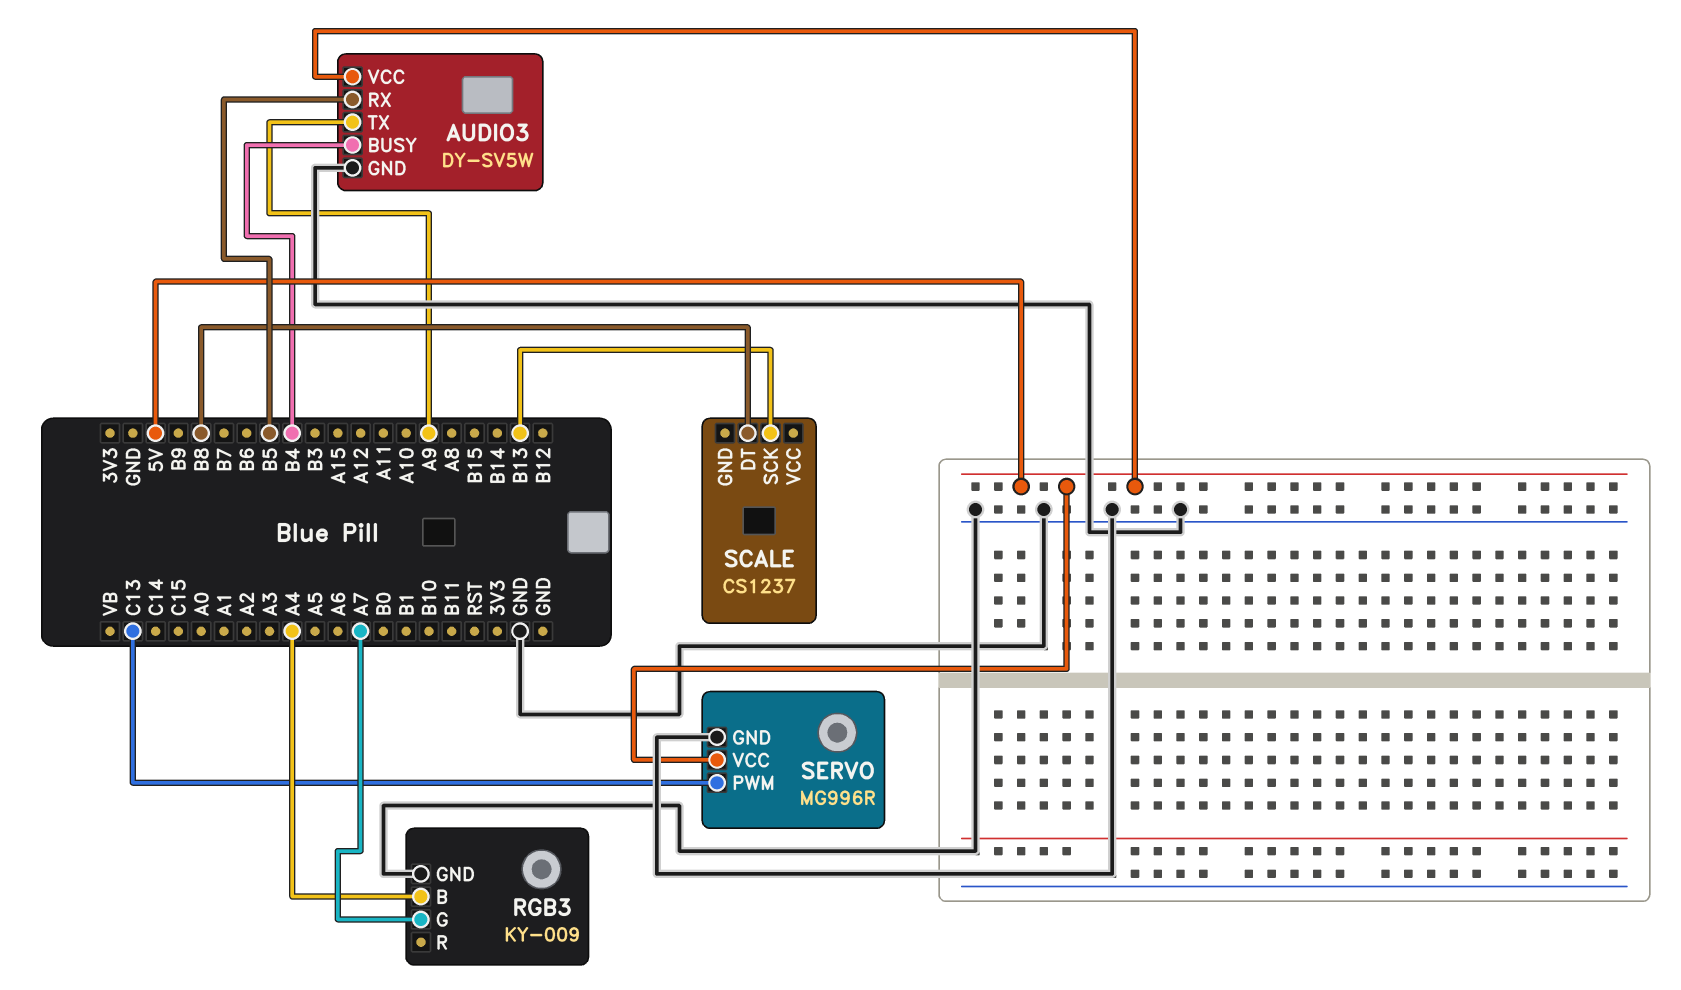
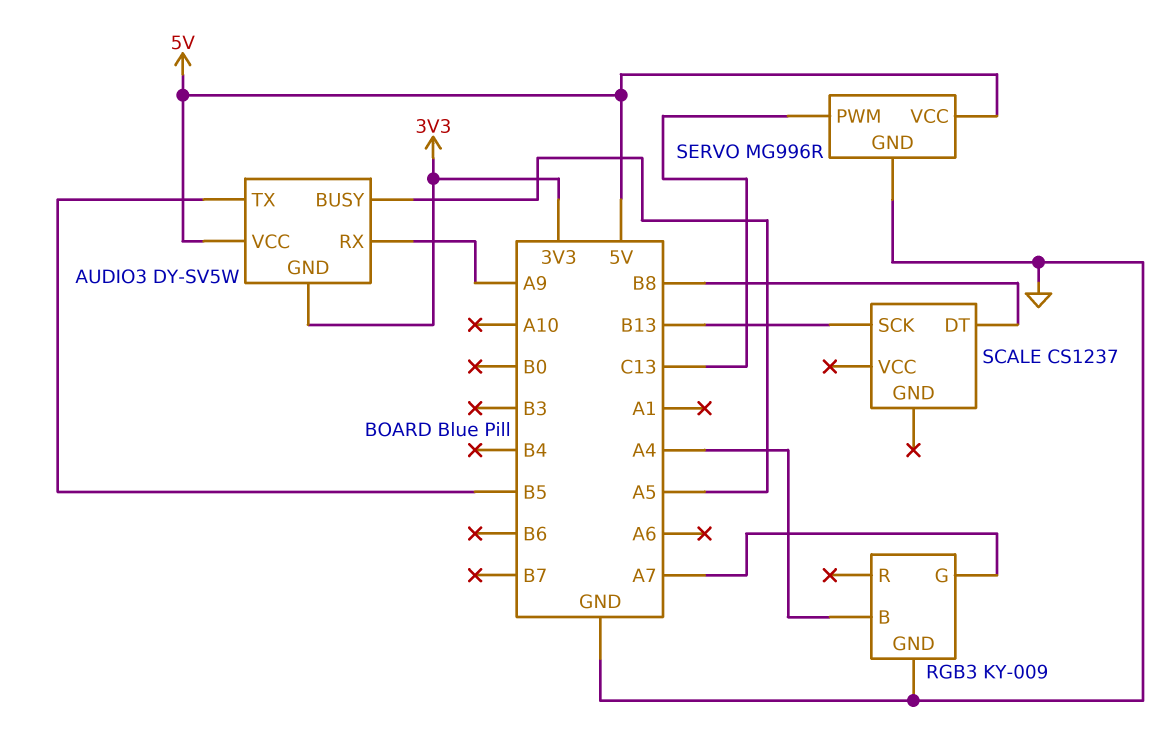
AUDIO3 pin BUSY: B4 -> A5
AUDIO3 pin GND: GND -> 3V3
AUDIO3 pin RX: B5 -> A9
AUDIO3 pin TX: A9 -> B5

